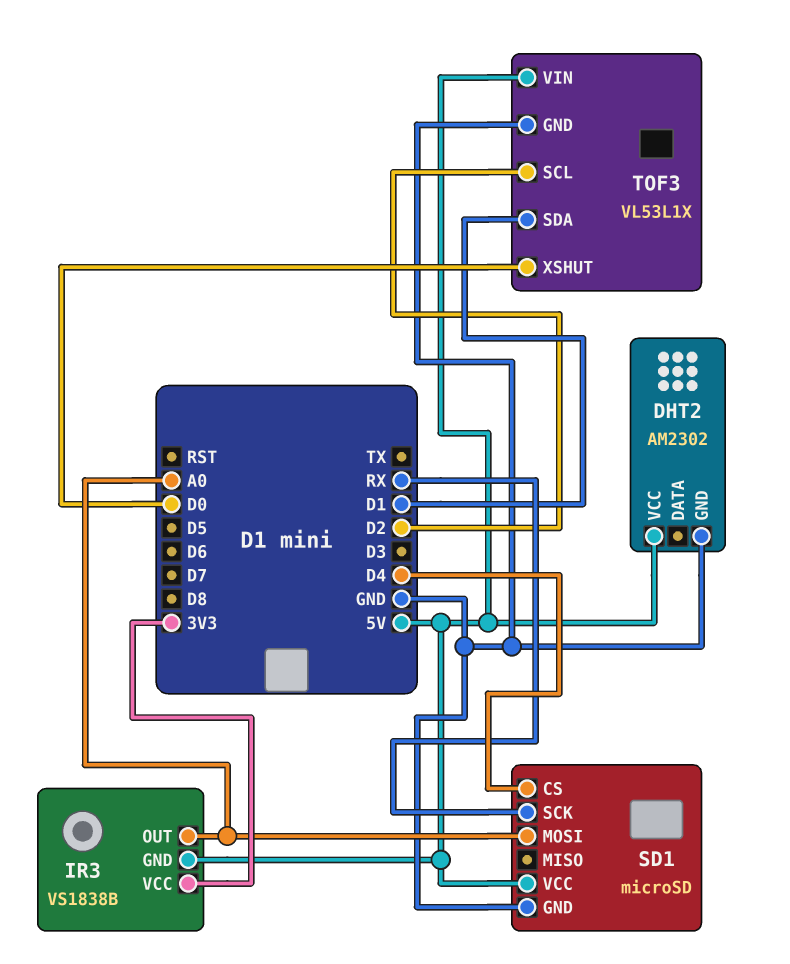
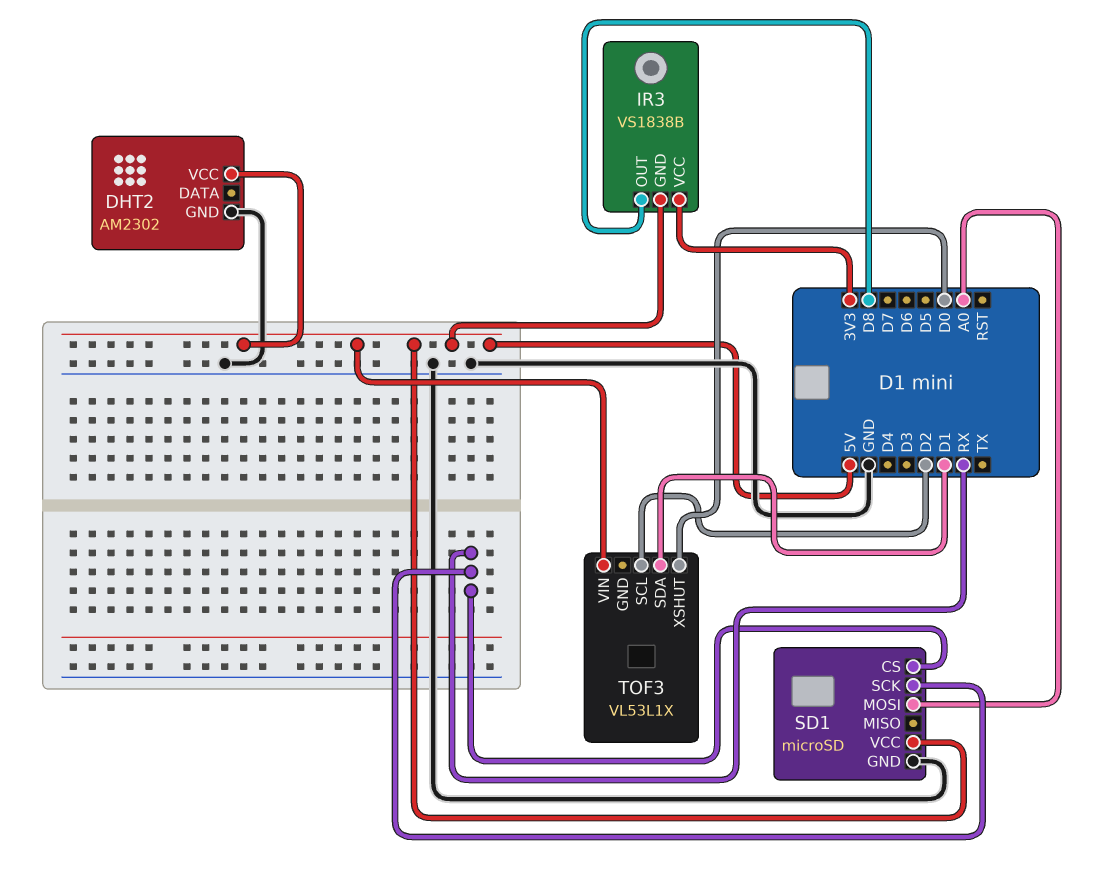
IR3 pin OUT: A0 -> D8
SD1 pin CS: D4 -> RX
TOF3 pin GND: GND -> none

